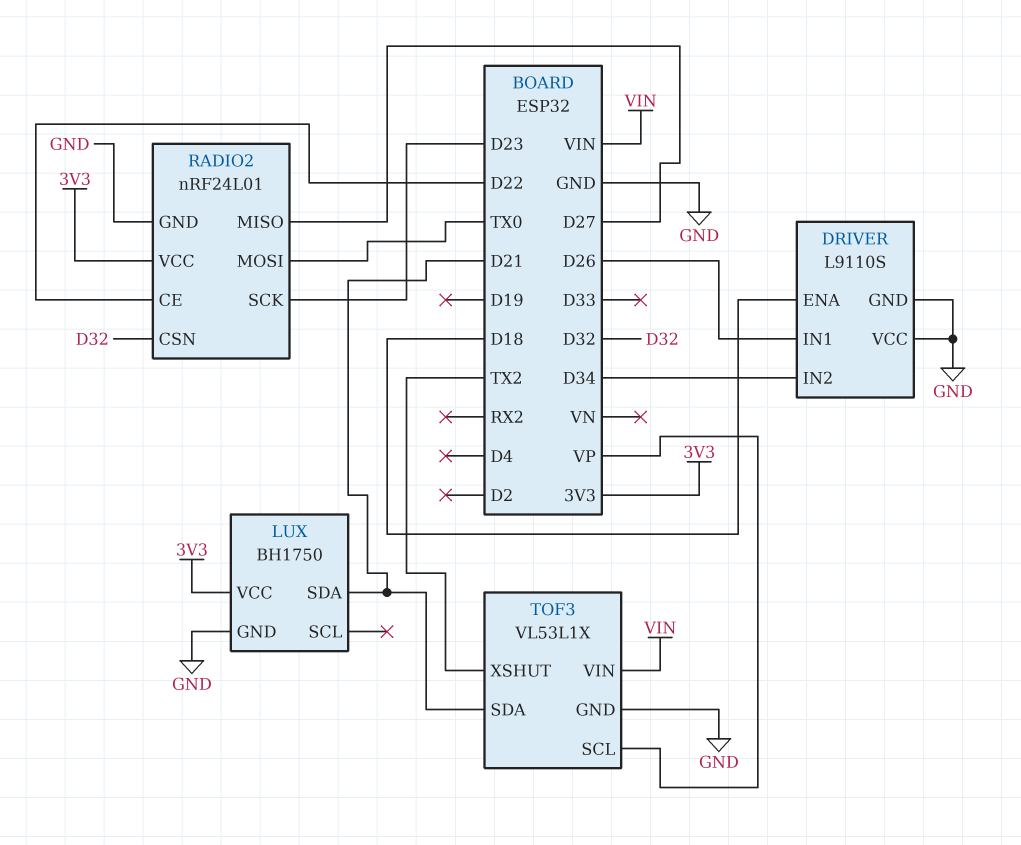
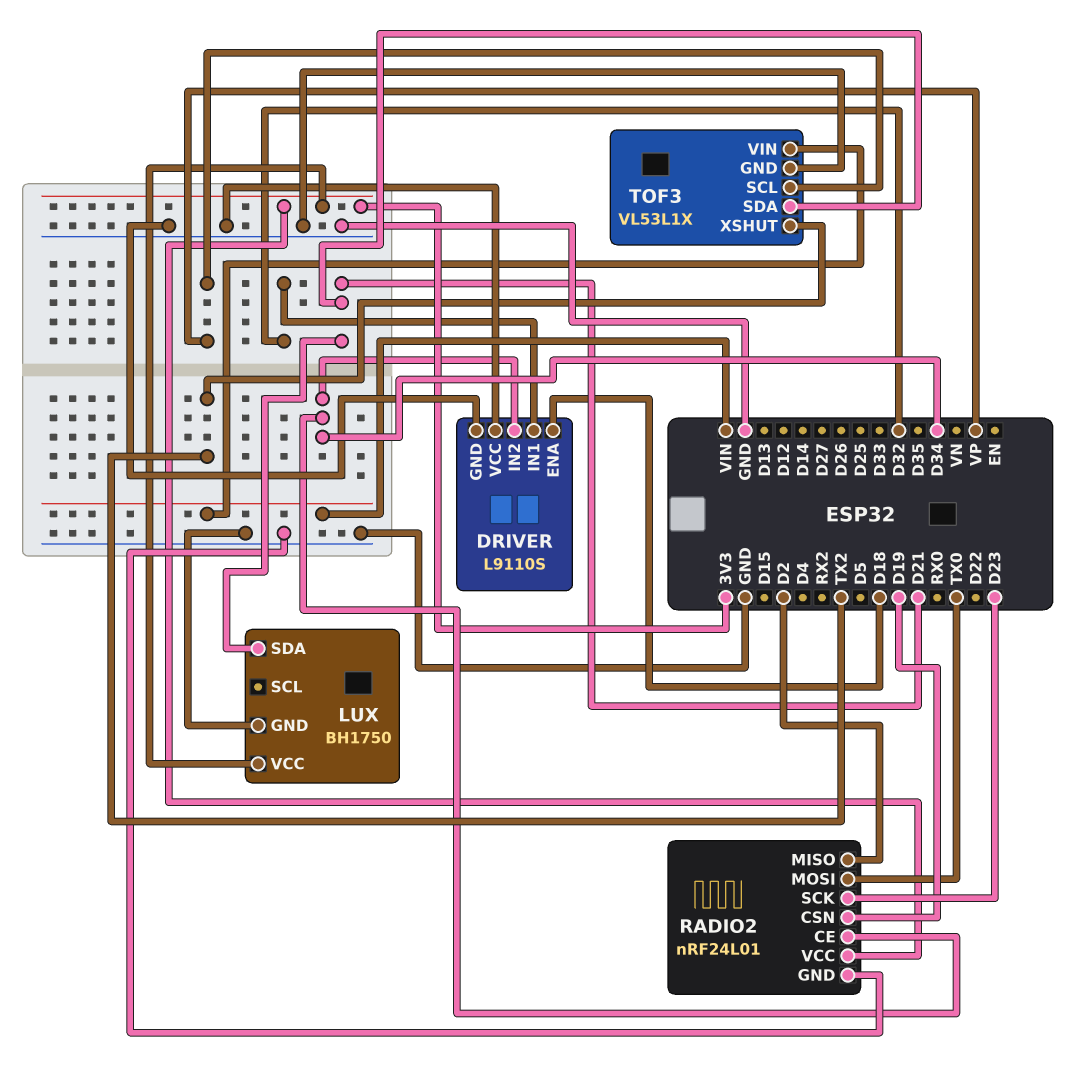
DRIVER pin IN1: D26 -> D32
RADIO2 pin CE: D22 -> D34
RADIO2 pin CSN: D32 -> D19
RADIO2 pin MISO: D27 -> D2

